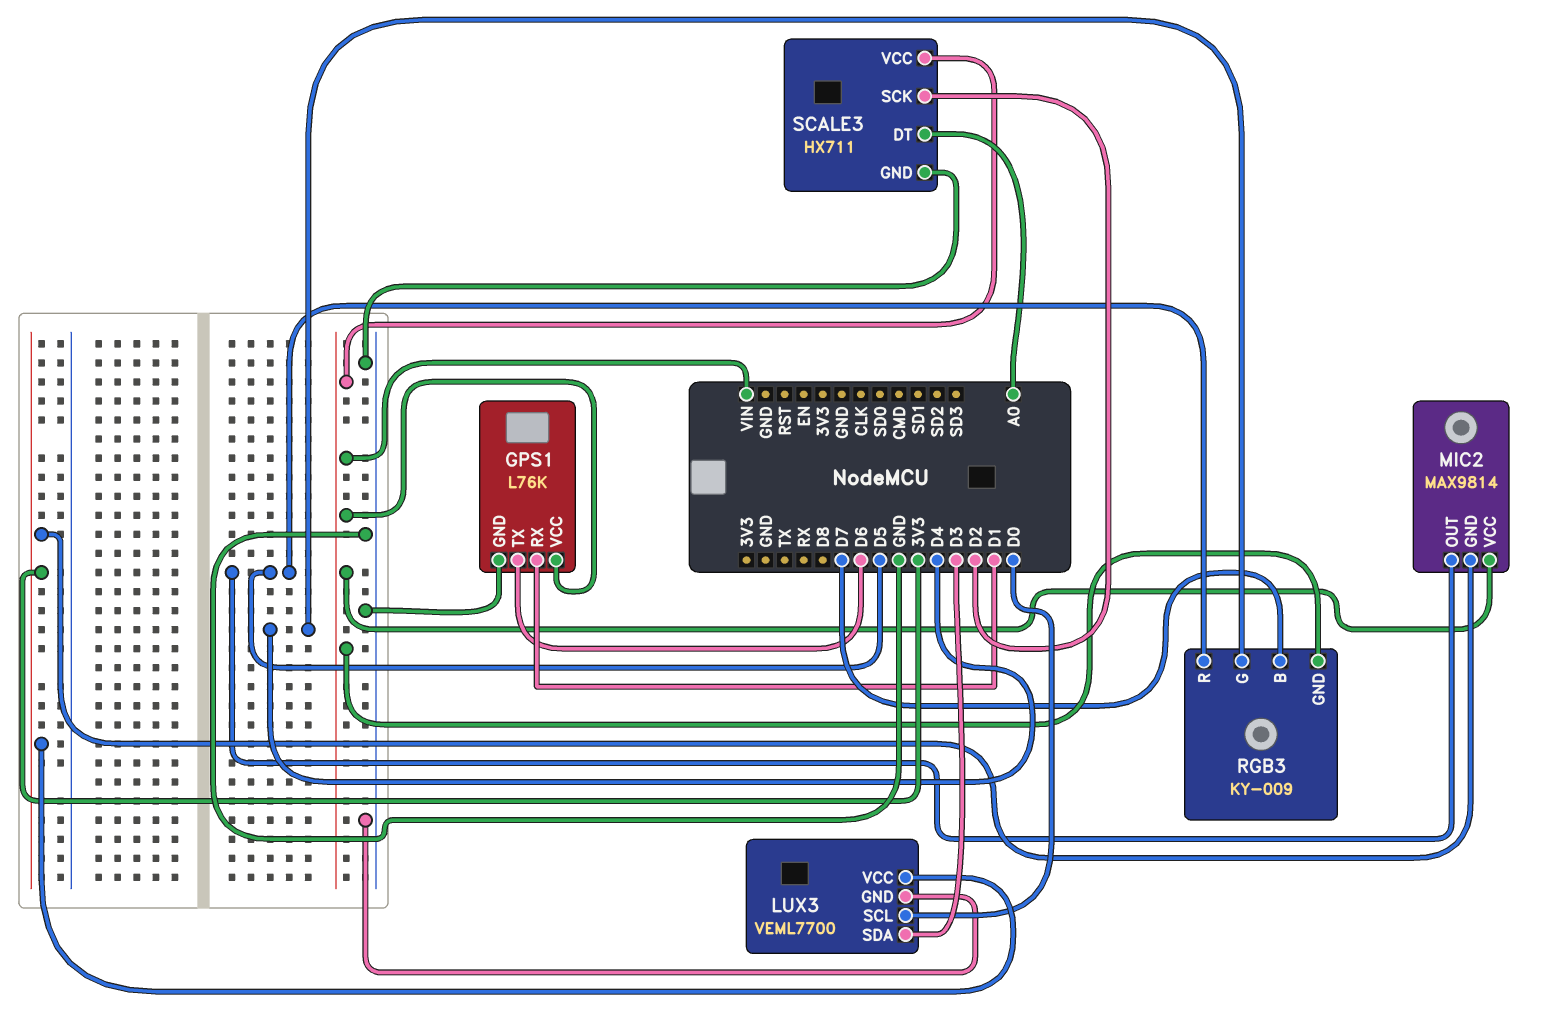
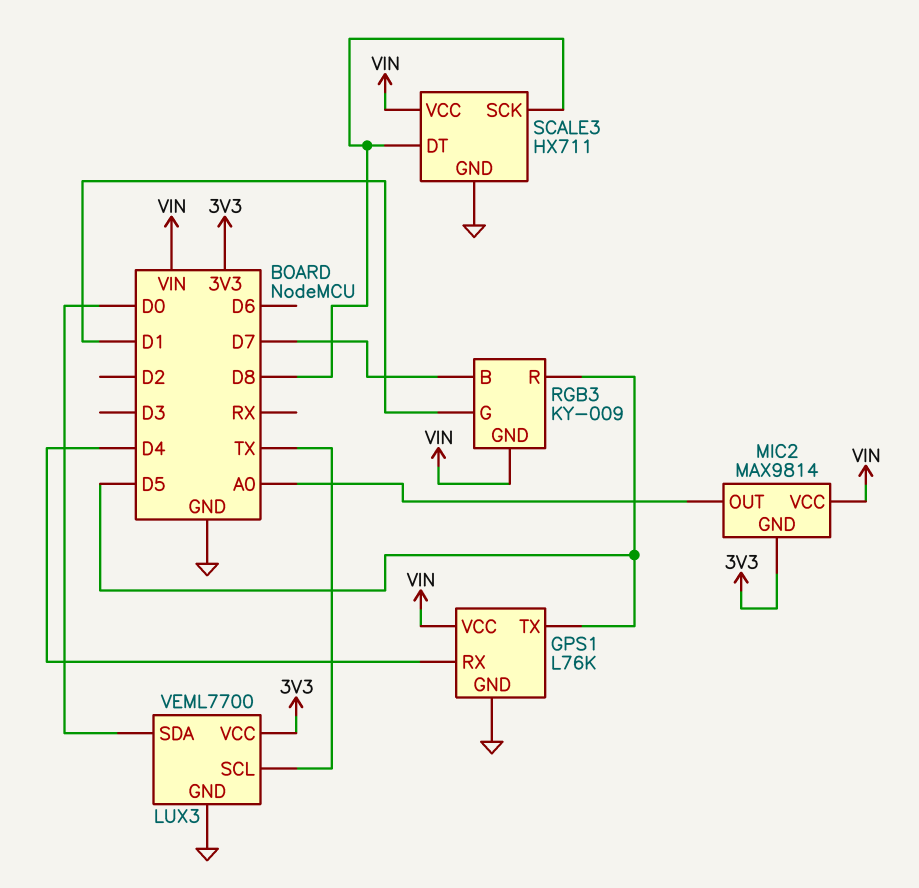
GPS1 pin RX: D1 -> D4
GPS1 pin TX: D6 -> D5
LUX3 pin SCL: D0 -> TX
LUX3 pin SDA: D3 -> D0
MIC2 pin OUT: D5 -> A0
RGB3 pin G: D4 -> D1
SCALE3 pin DT: A0 -> D8
SCALE3 pin SCK: D2 -> D8

